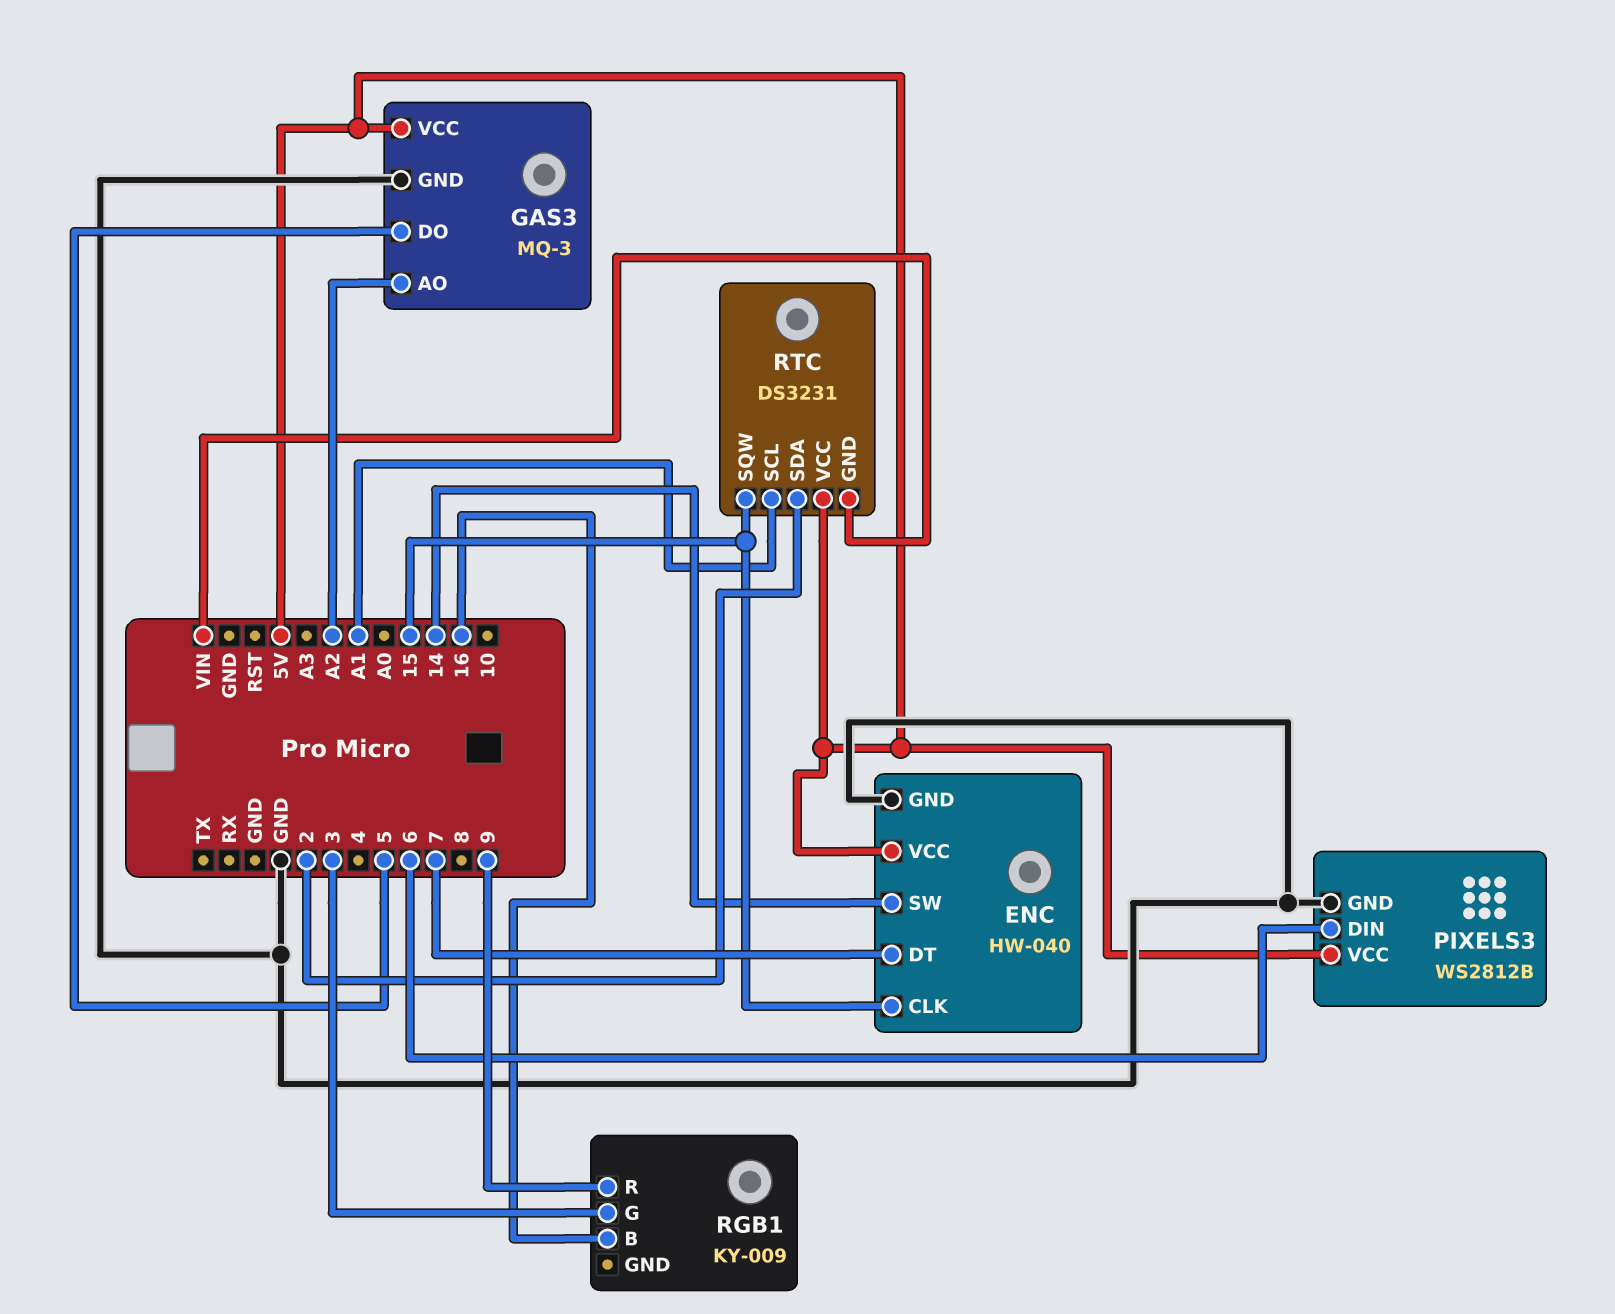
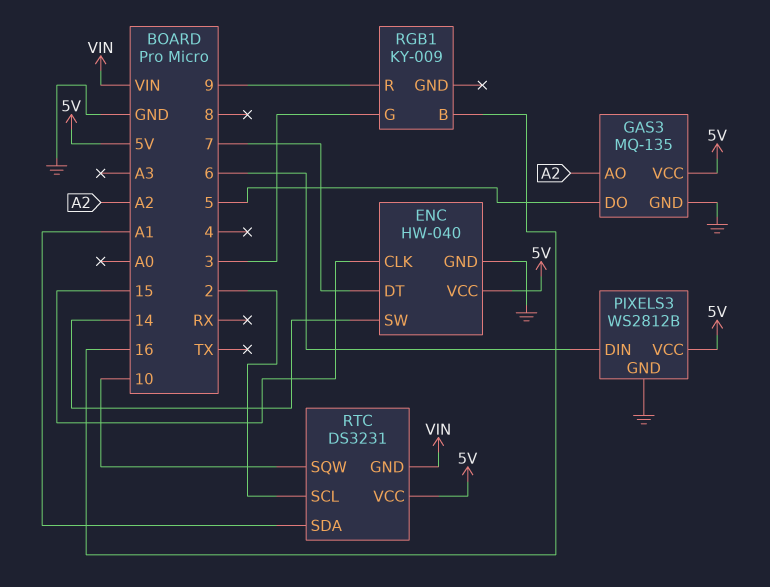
GAS3: MQ-3 -> MQ-135
RTC pin SCL: A1 -> 2
RTC pin SDA: 2 -> A1
RTC pin SQW: 15 -> 10

